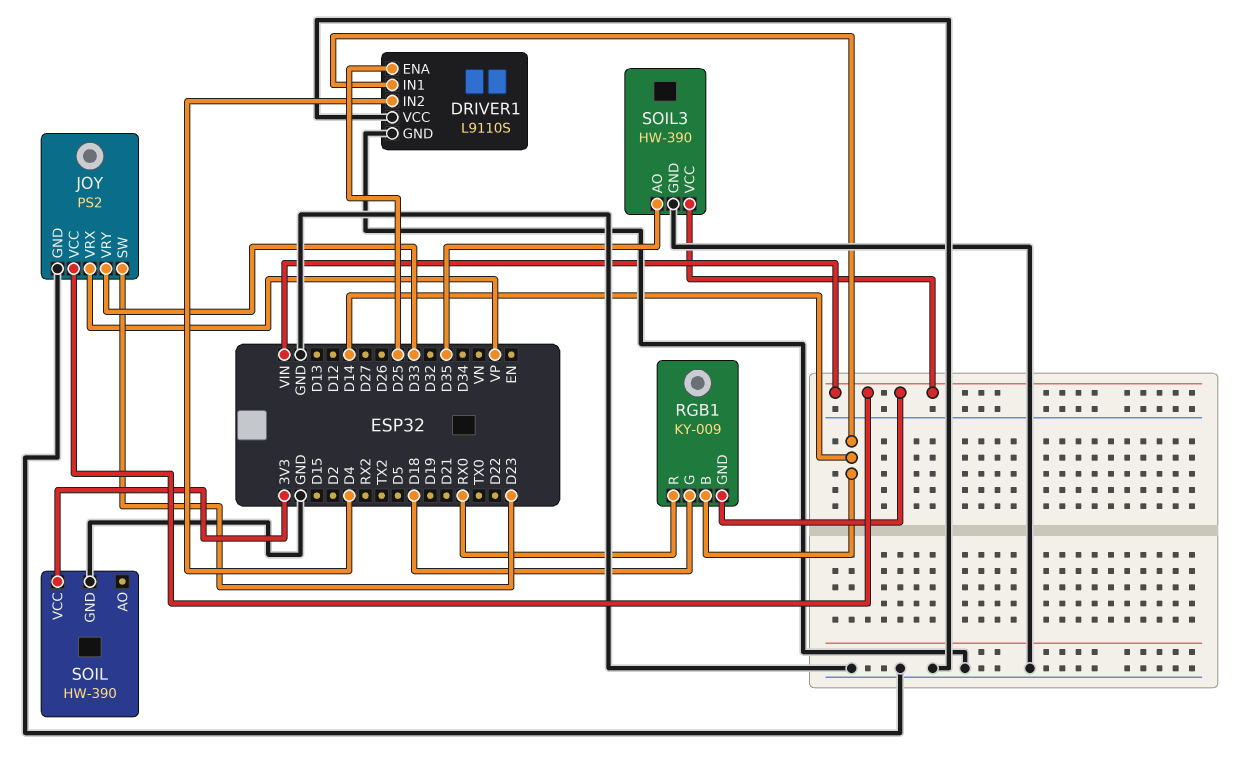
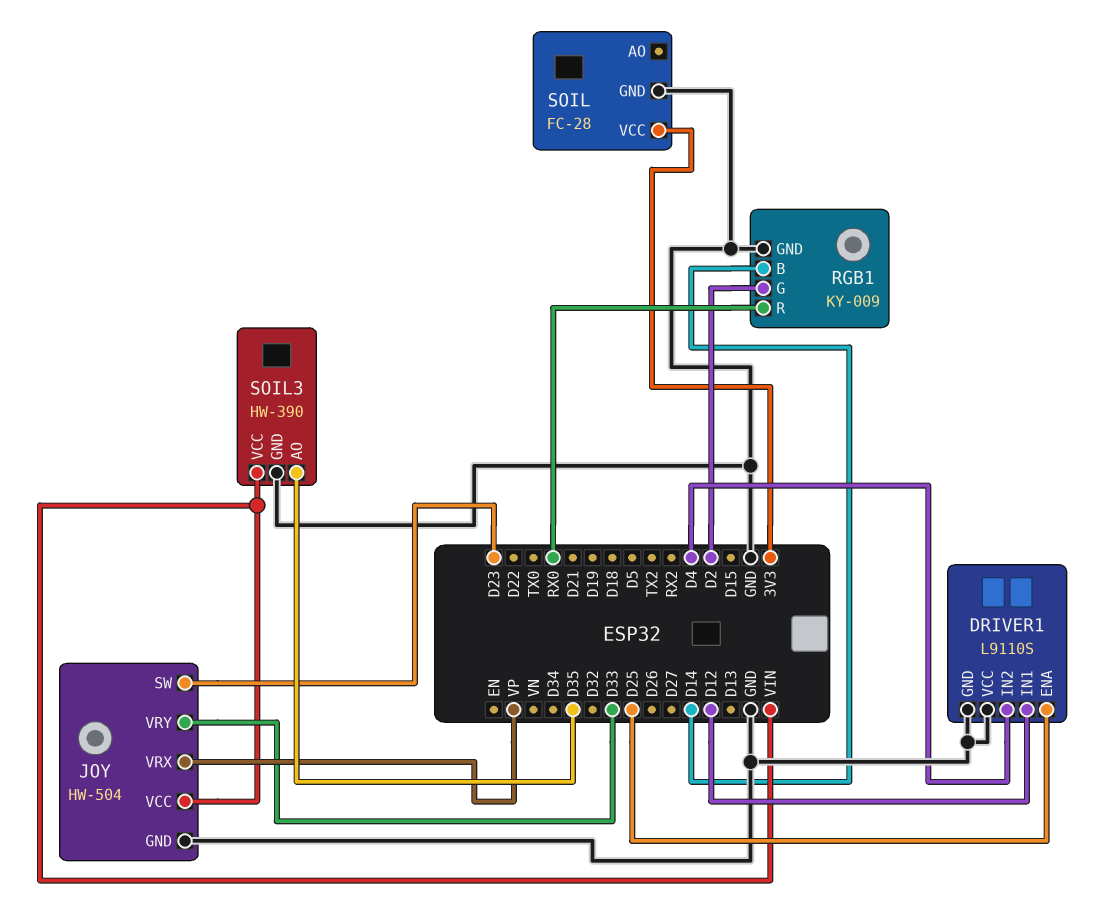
DRIVER1 pin IN1: D14 -> D12
JOY: PS2 -> HW-504
RGB1 pin G: D18 -> D2
RGB1 pin GND: VIN -> GND
SOIL: HW-390 -> FC-28

